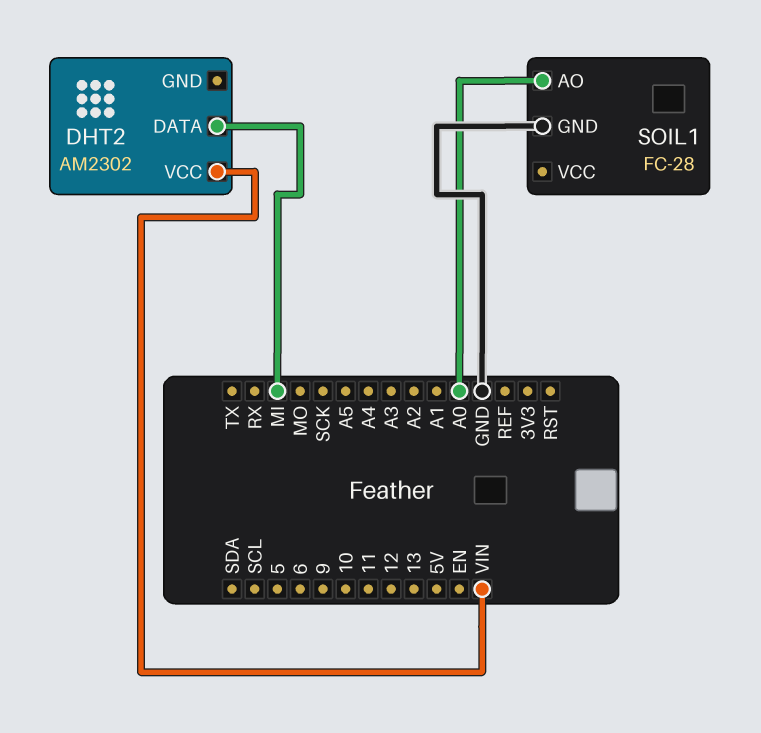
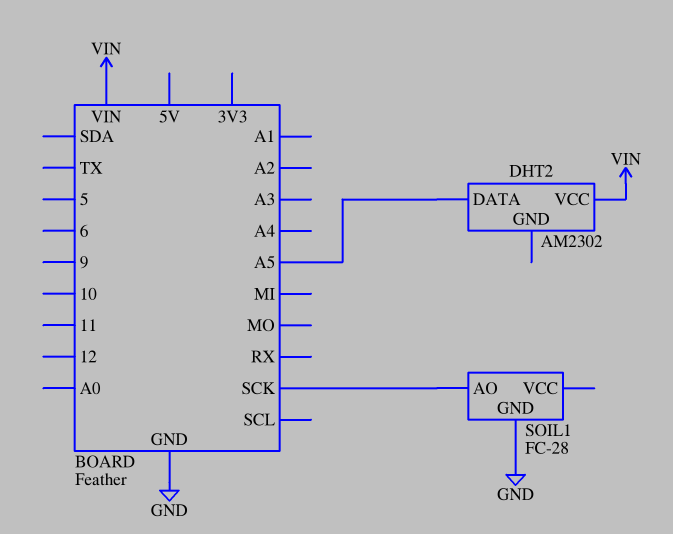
DHT2 pin DATA: MI -> A5
SOIL1 pin AO: A0 -> SCK

